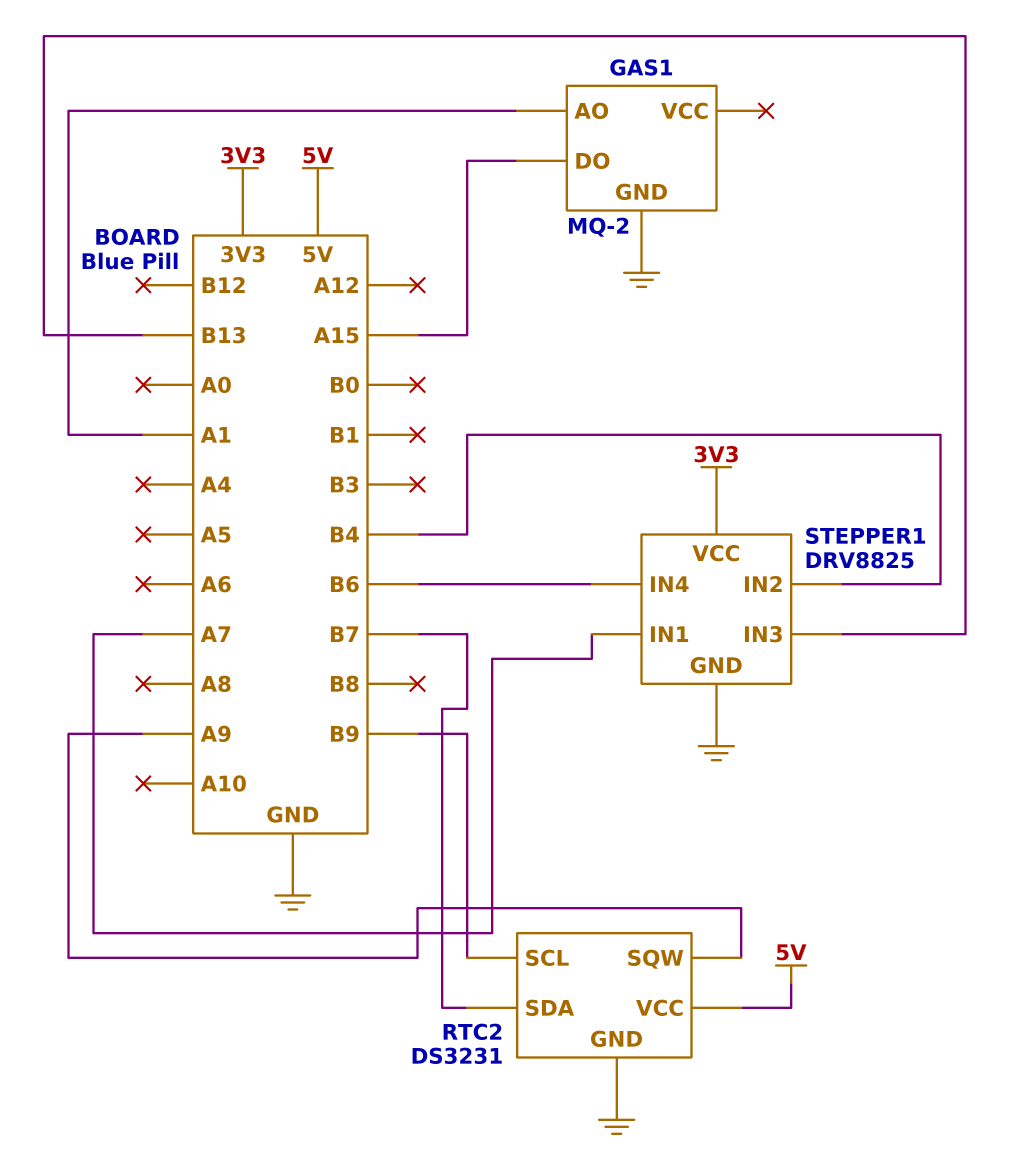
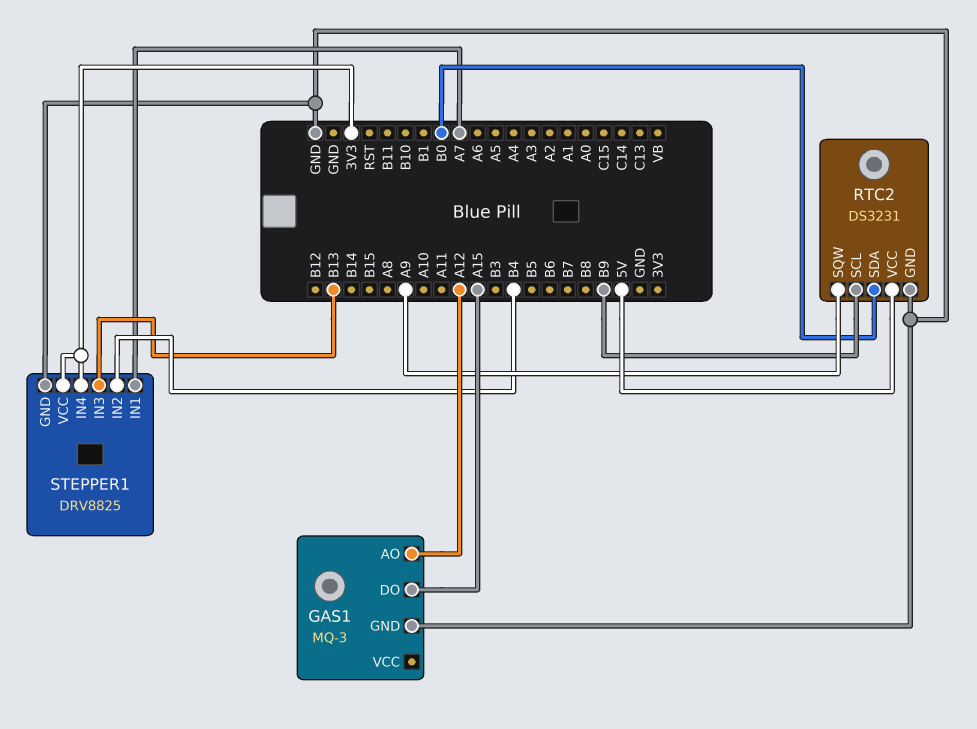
GAS1: MQ-2 -> MQ-3
GAS1 pin AO: A1 -> A12
RTC2 pin SDA: B7 -> B0
STEPPER1 pin IN4: B6 -> 3V3

